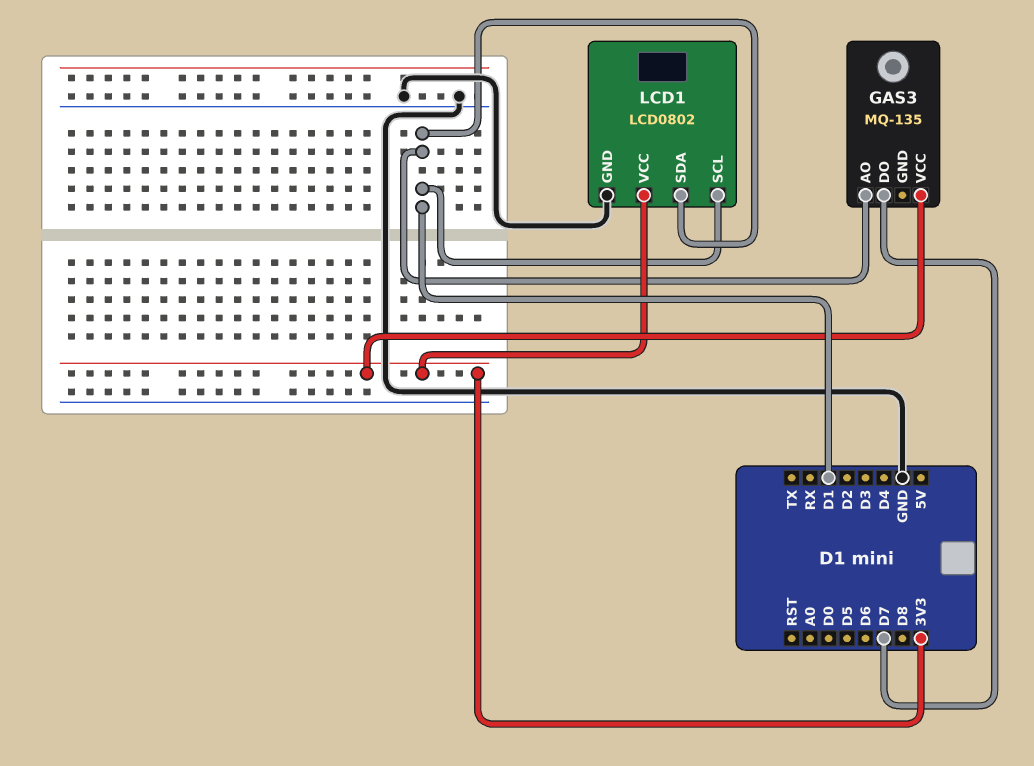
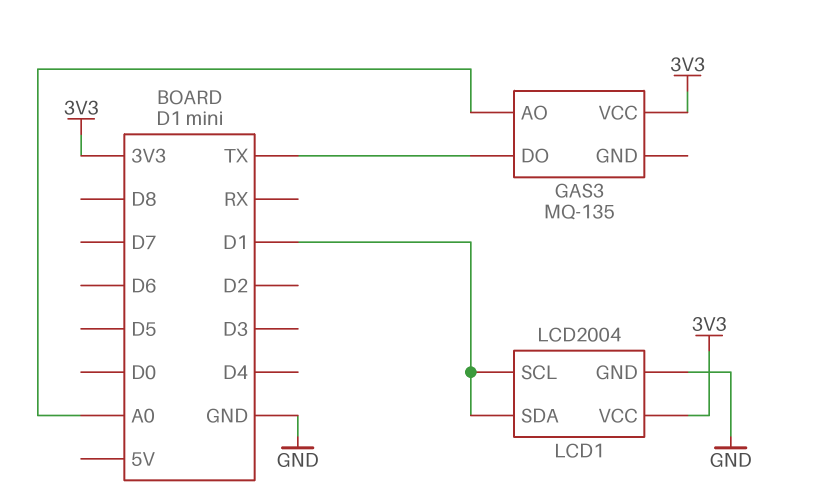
GAS3 pin AO: D1 -> A0
GAS3 pin DO: D7 -> TX
LCD1: LCD0802 -> LCD2004

